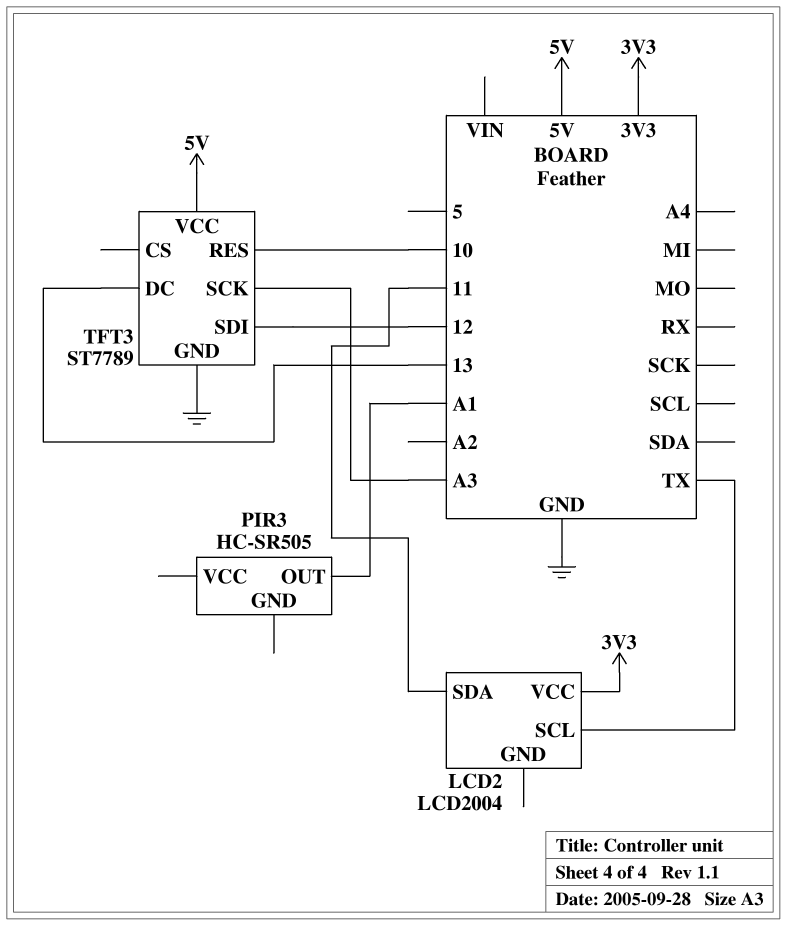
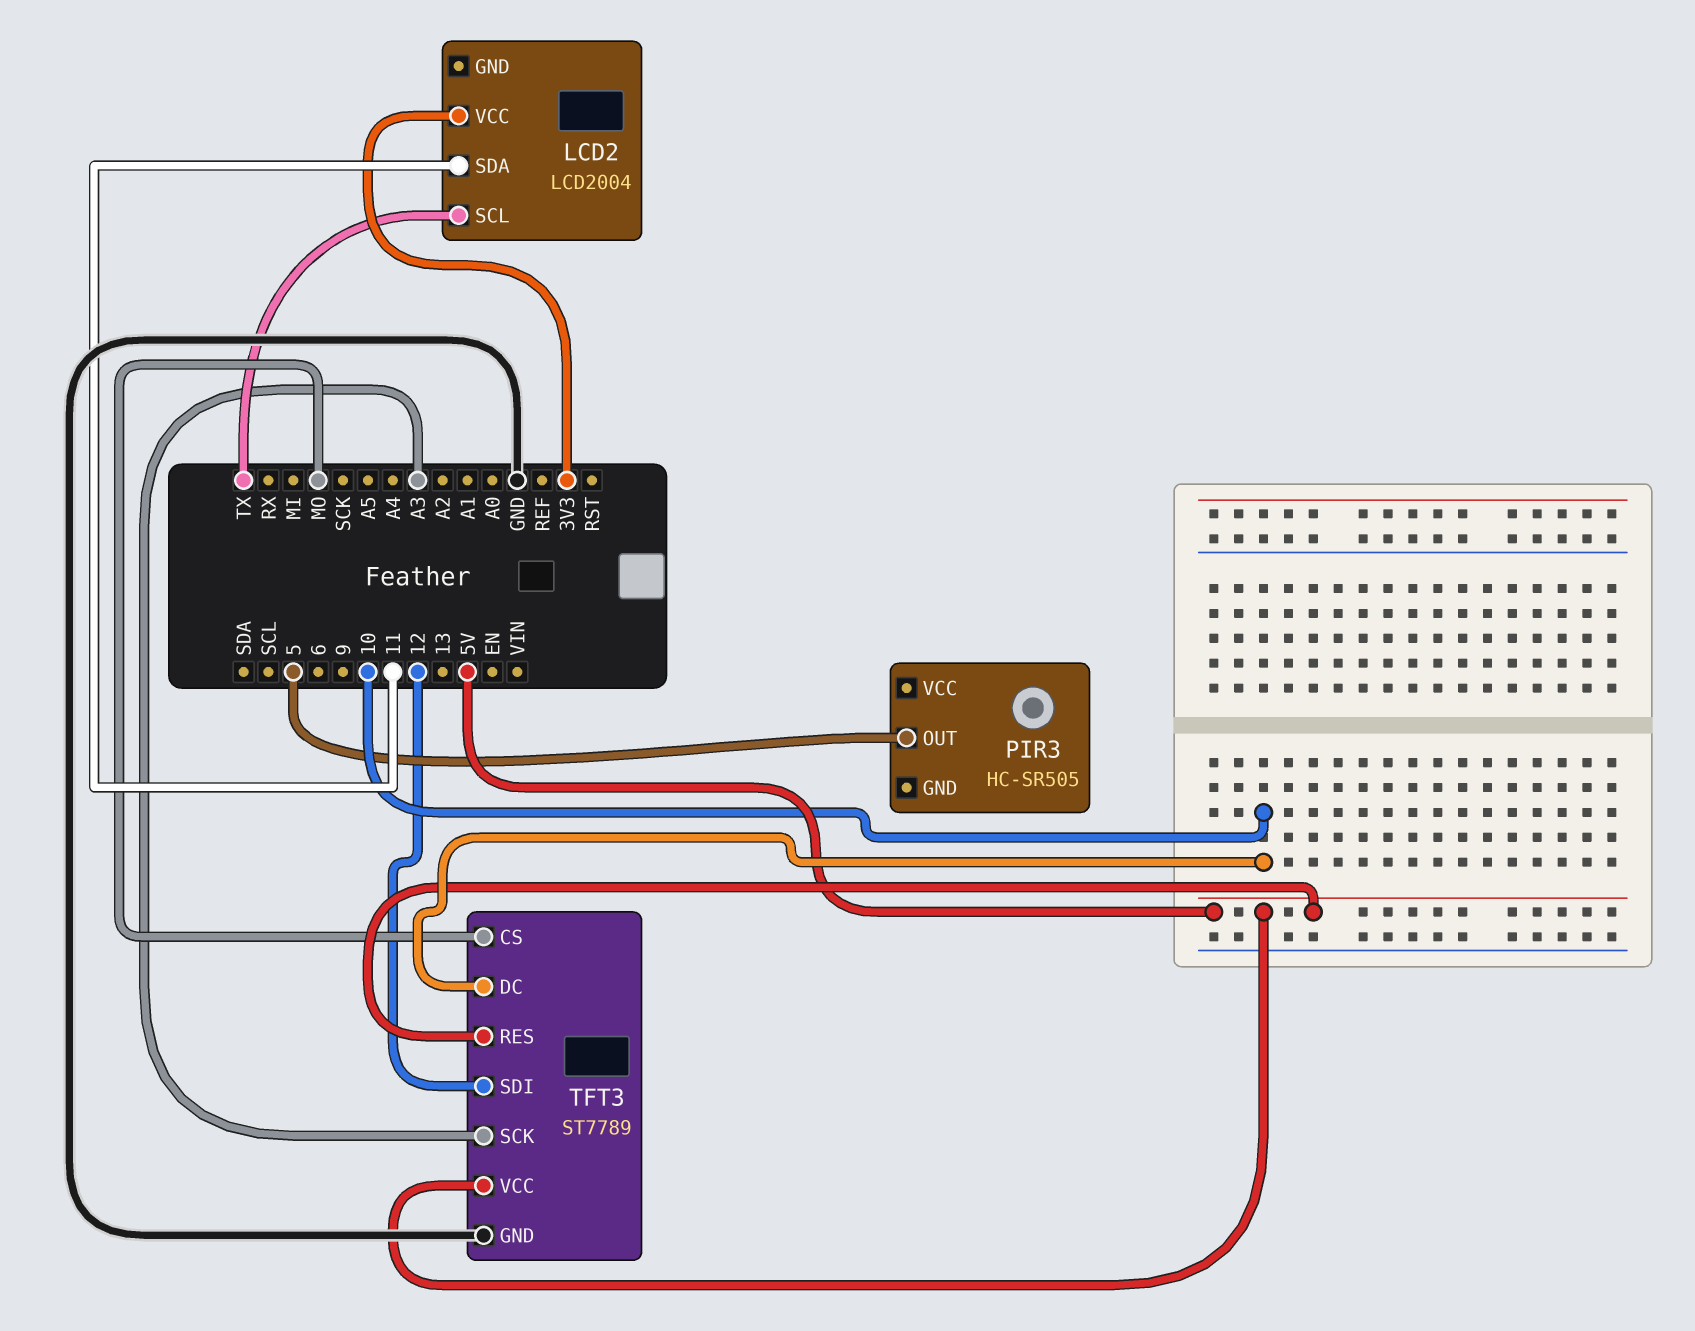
PIR3 pin OUT: A1 -> 5
TFT3 pin CS: none -> MO
TFT3 pin DC: 13 -> 10
TFT3 pin RES: 10 -> 5V

